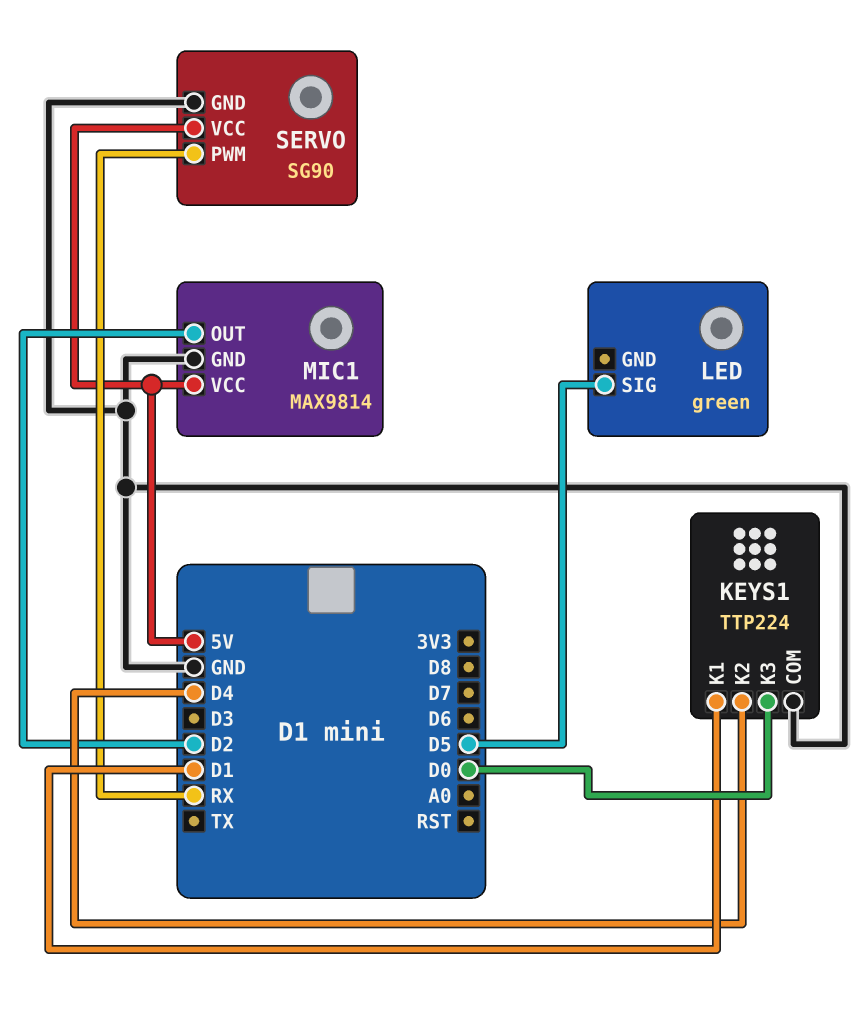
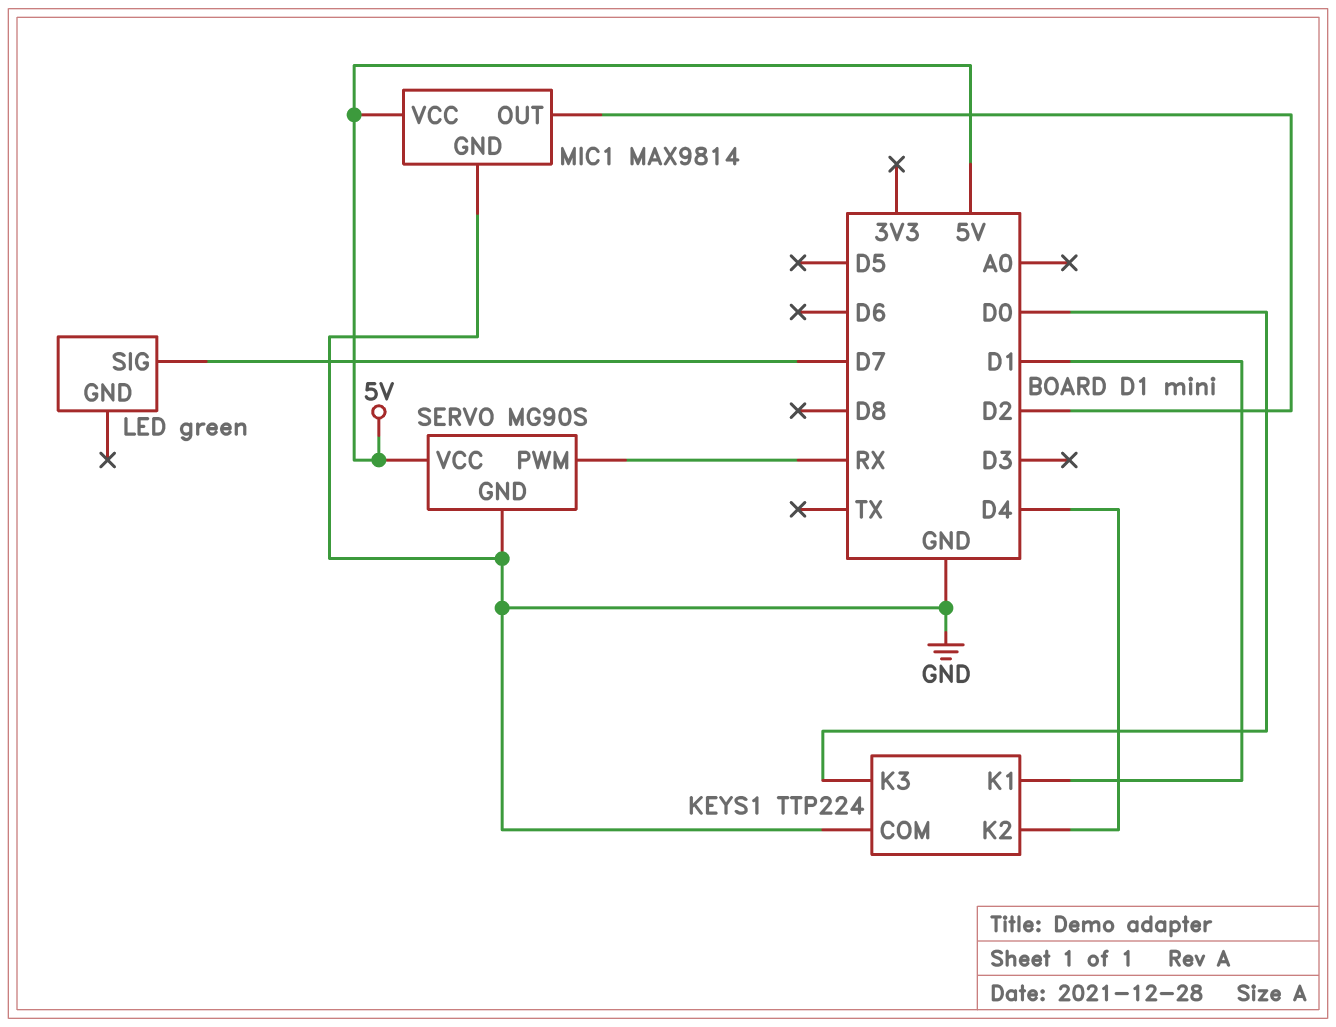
LED pin SIG: D5 -> D7
SERVO: SG90 -> MG90S

